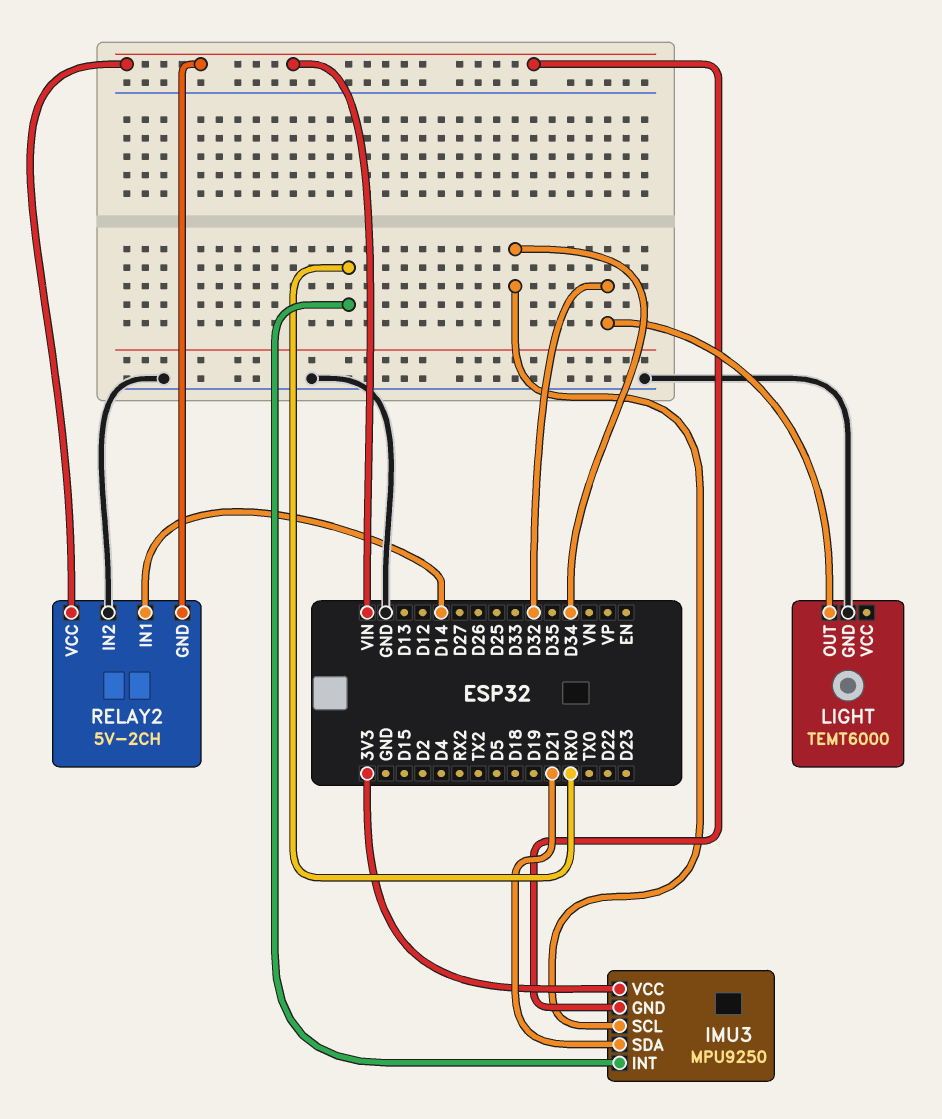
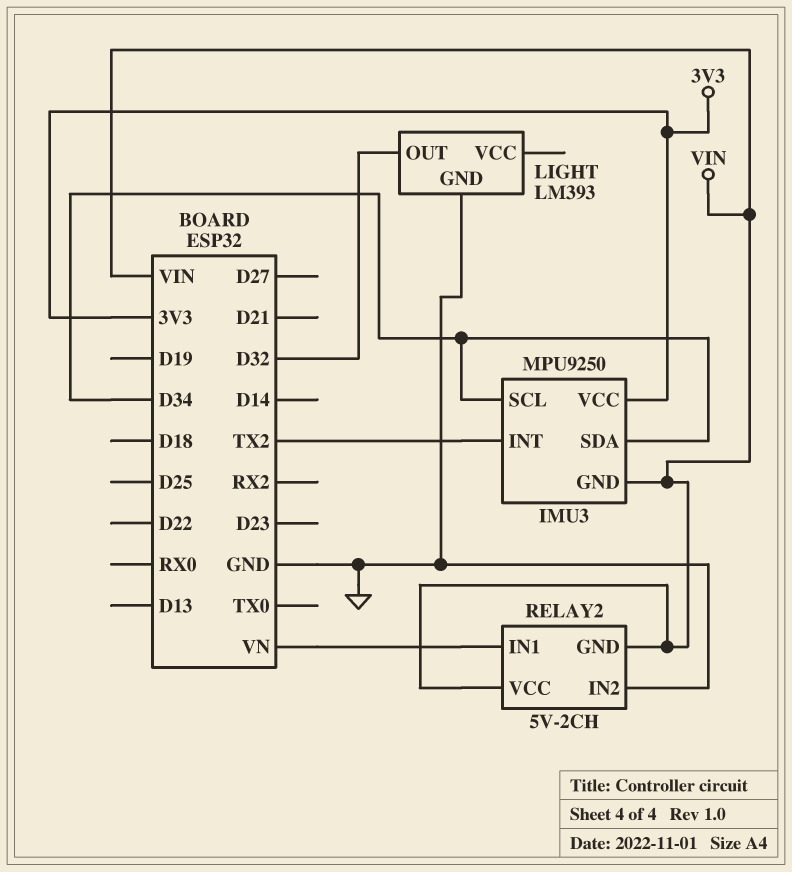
IMU3 pin INT: RX0 -> TX2
IMU3 pin SDA: D21 -> D34
LIGHT: TEMT6000 -> LM393
RELAY2 pin IN1: D14 -> VN

